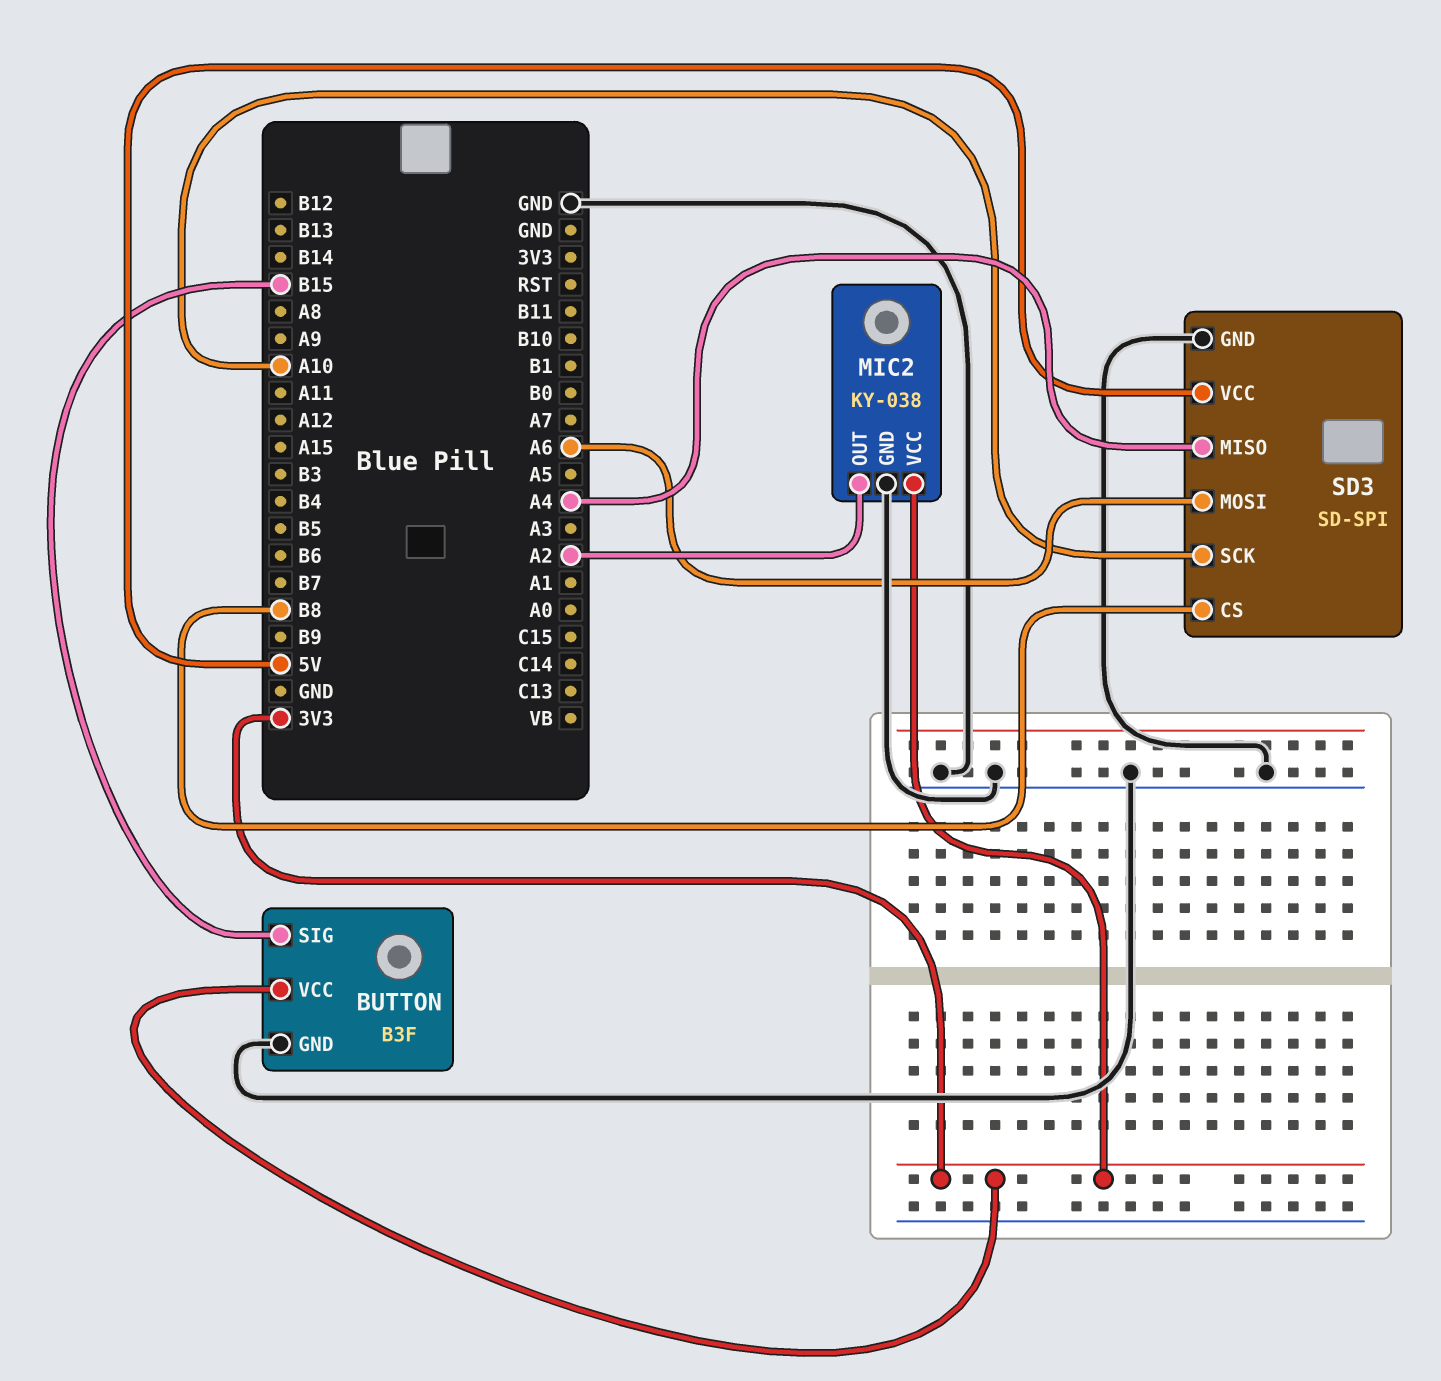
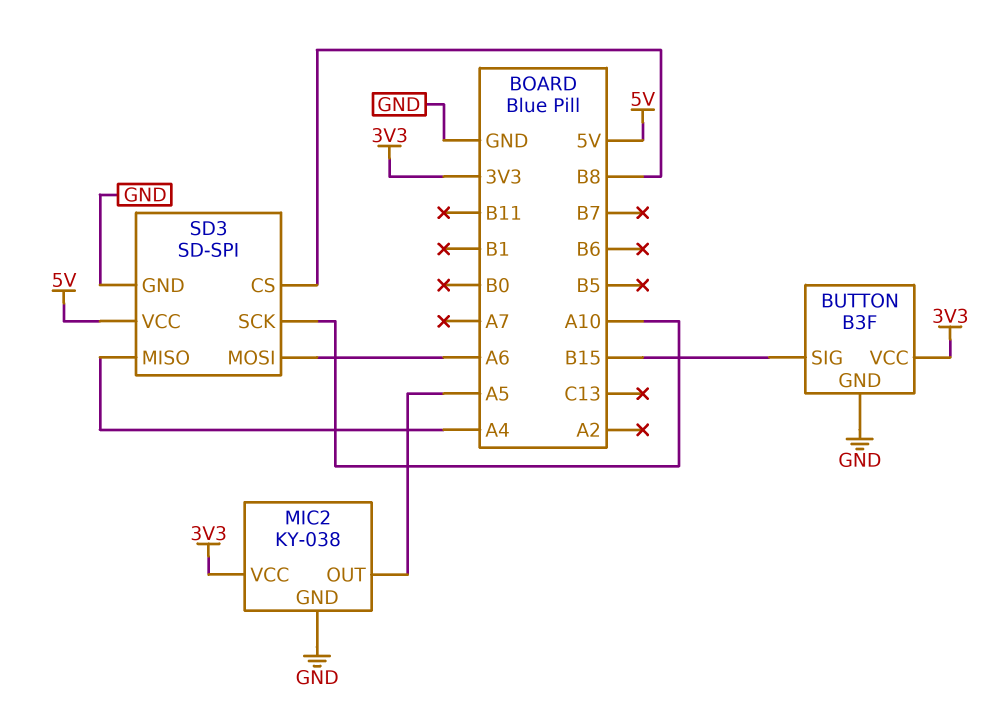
MIC2 pin OUT: A2 -> A5

